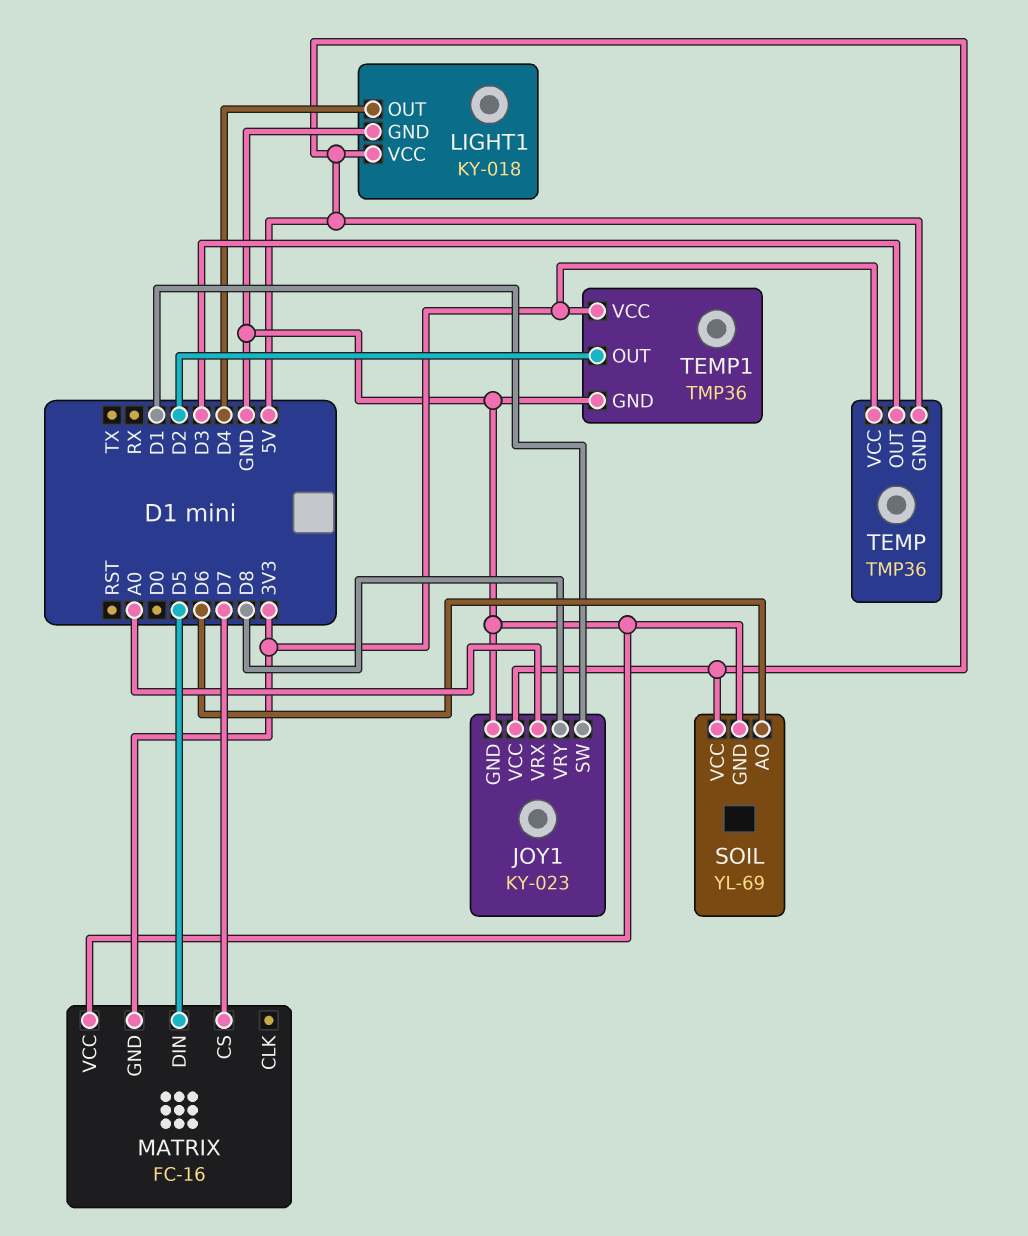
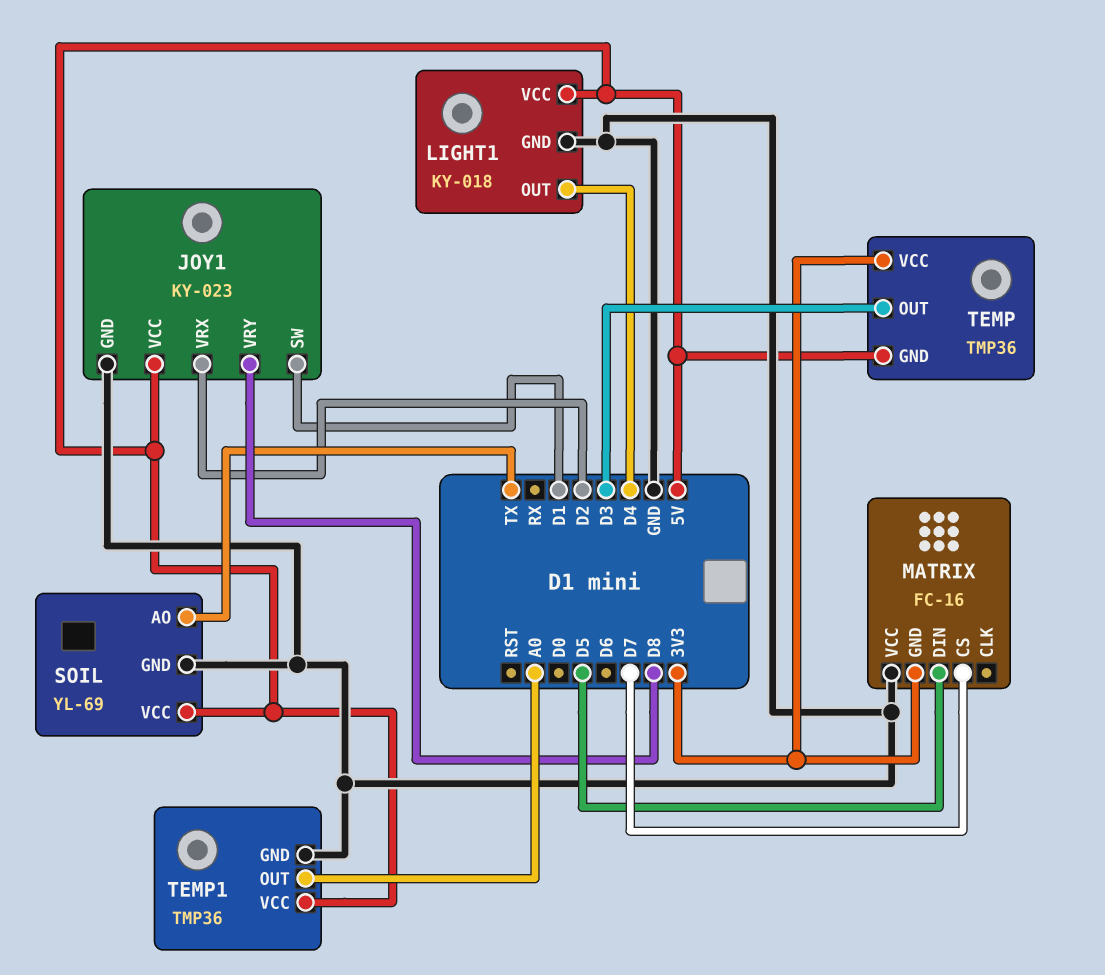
JOY1 pin VRX: A0 -> D2
SOIL pin AO: D6 -> TX
TEMP1 pin OUT: D2 -> A0
TEMP1 pin VCC: 3V3 -> 5V

